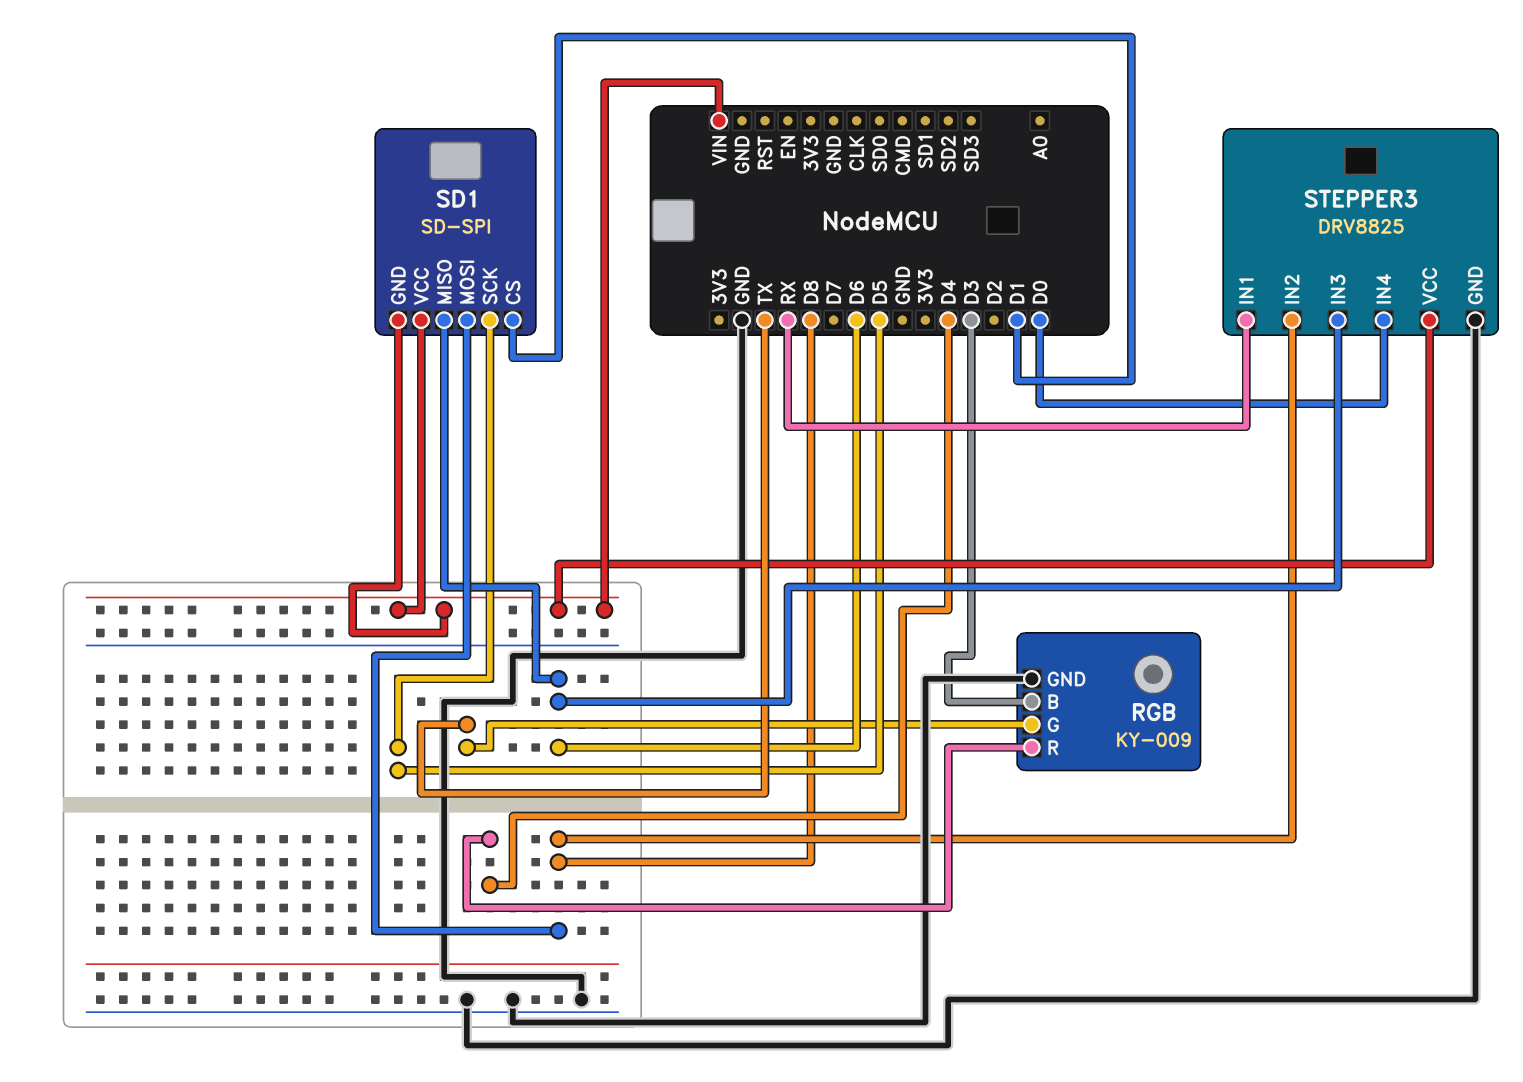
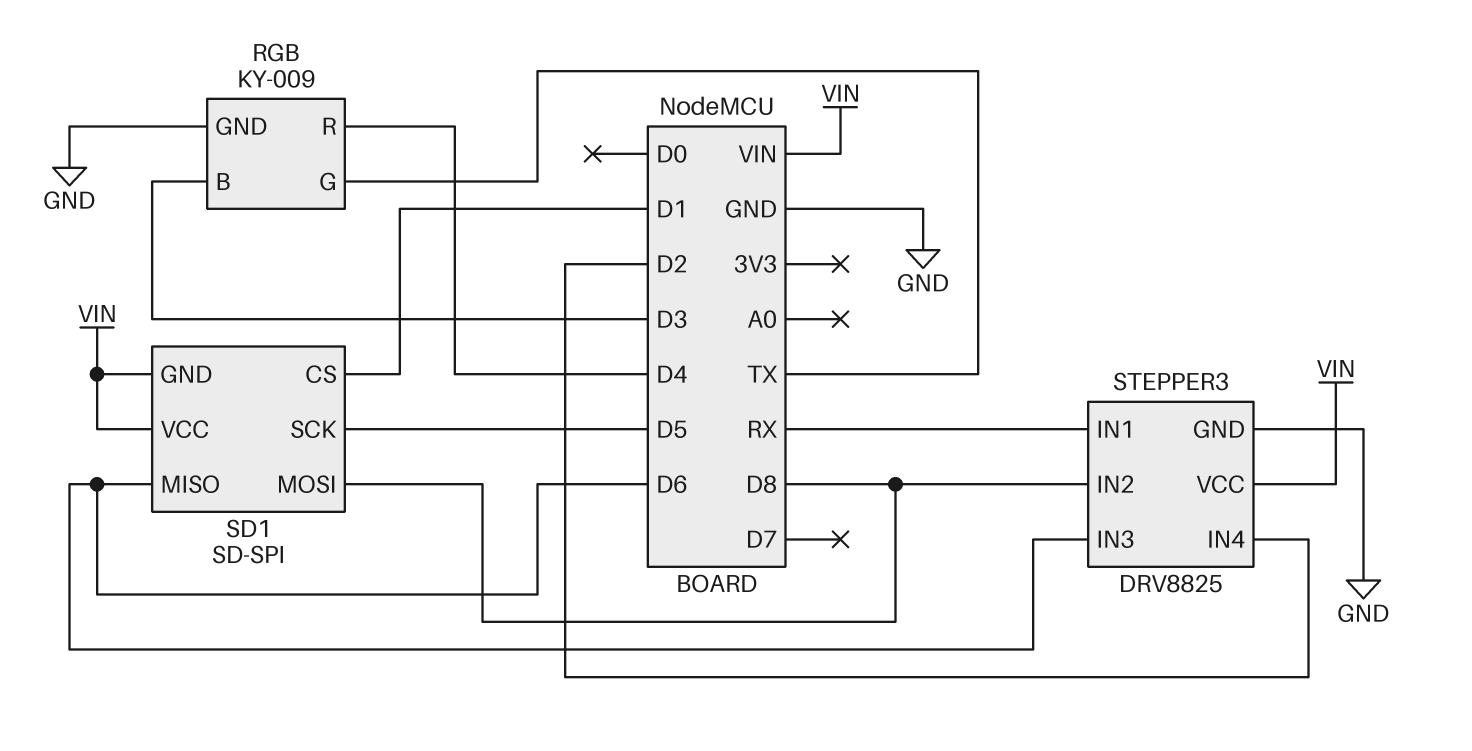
STEPPER3 pin IN4: D0 -> D2

